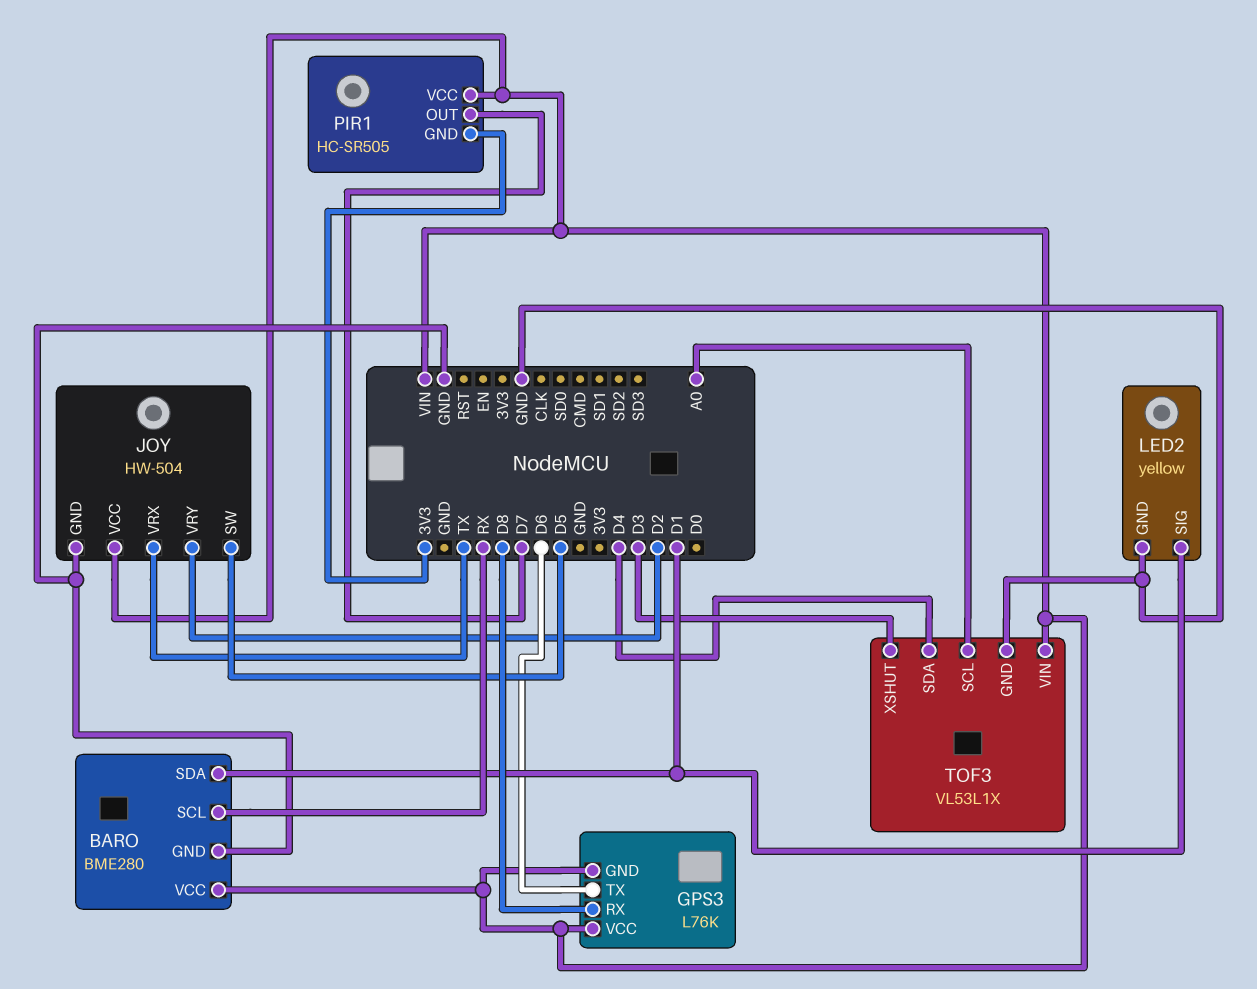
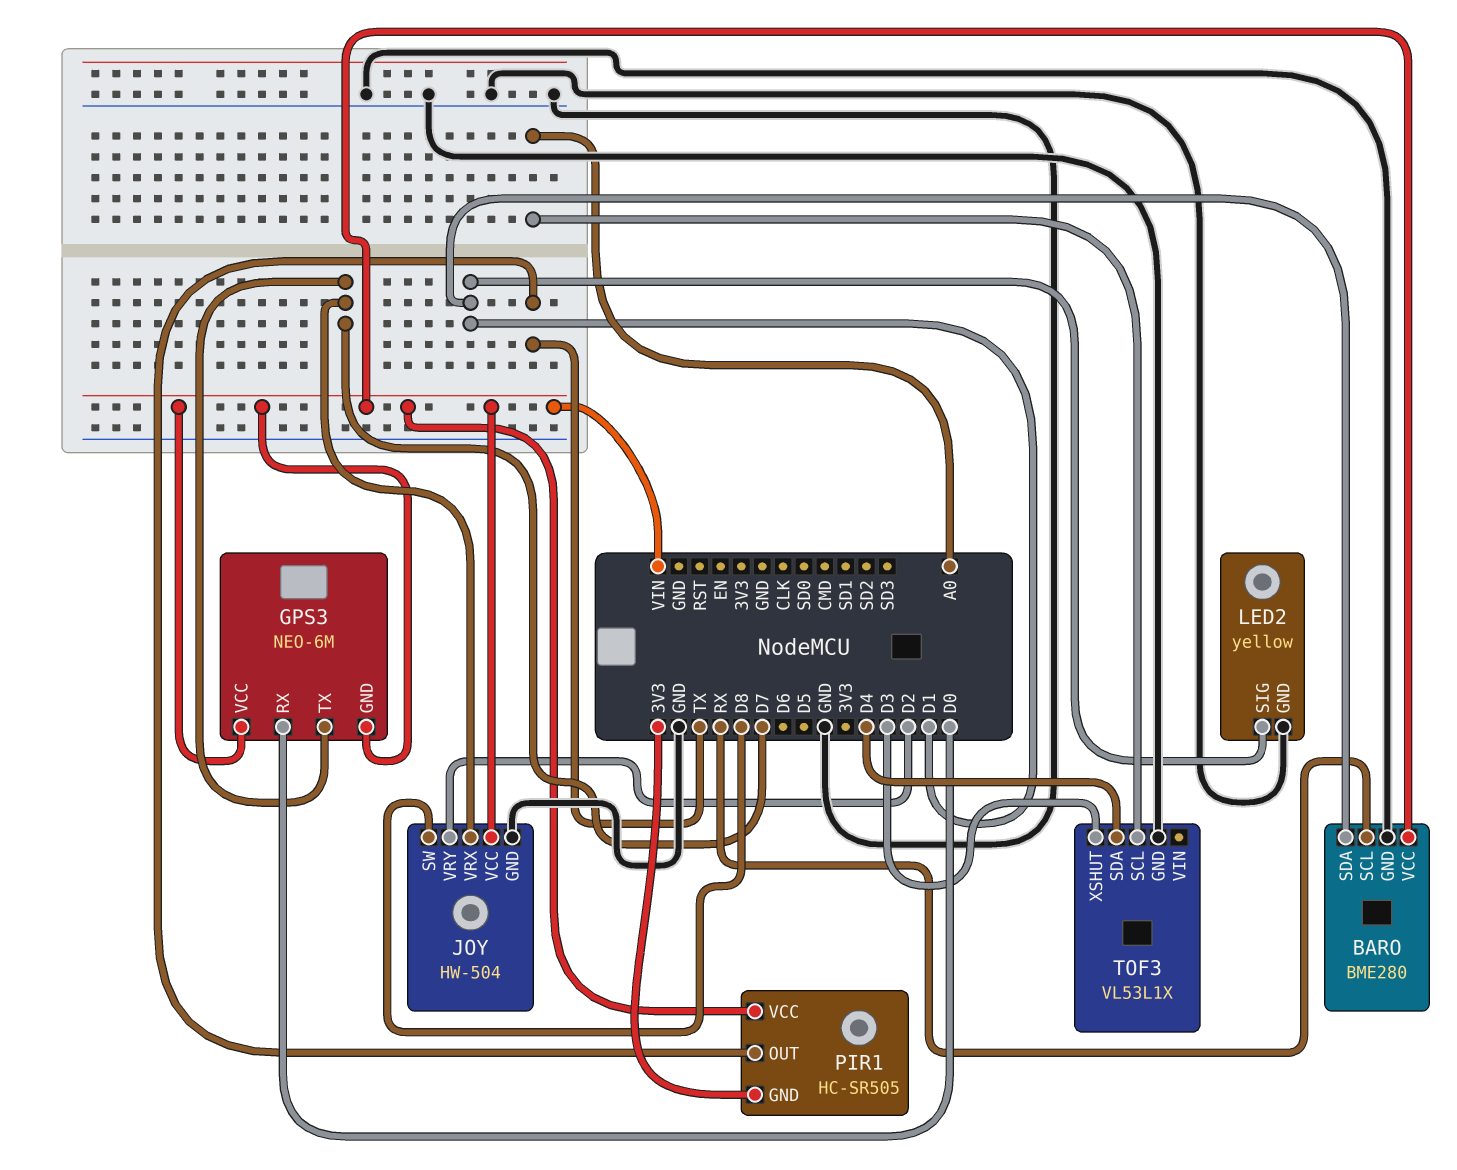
GPS3: L76K -> NEO-6M
GPS3 pin RX: D8 -> D0
GPS3 pin TX: D6 -> D7
JOY pin SW: D5 -> D8
JOY pin VRX: TX -> D7
PIR1 pin OUT: D7 -> TX
TOF3 pin VIN: VIN -> none

